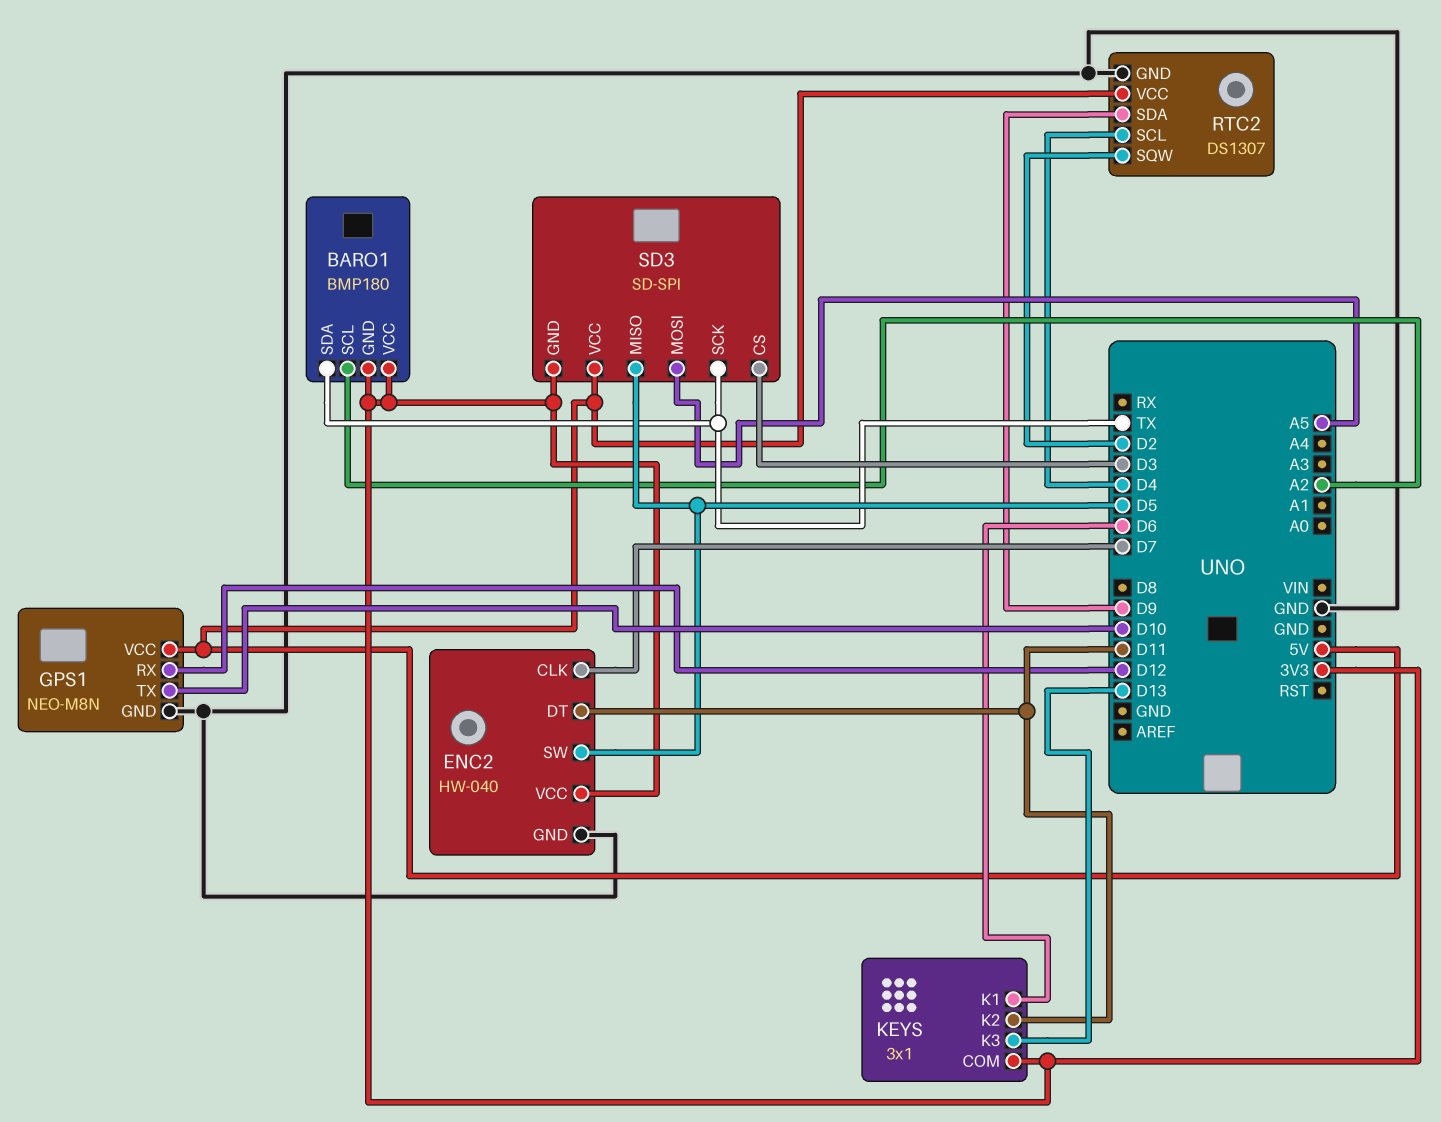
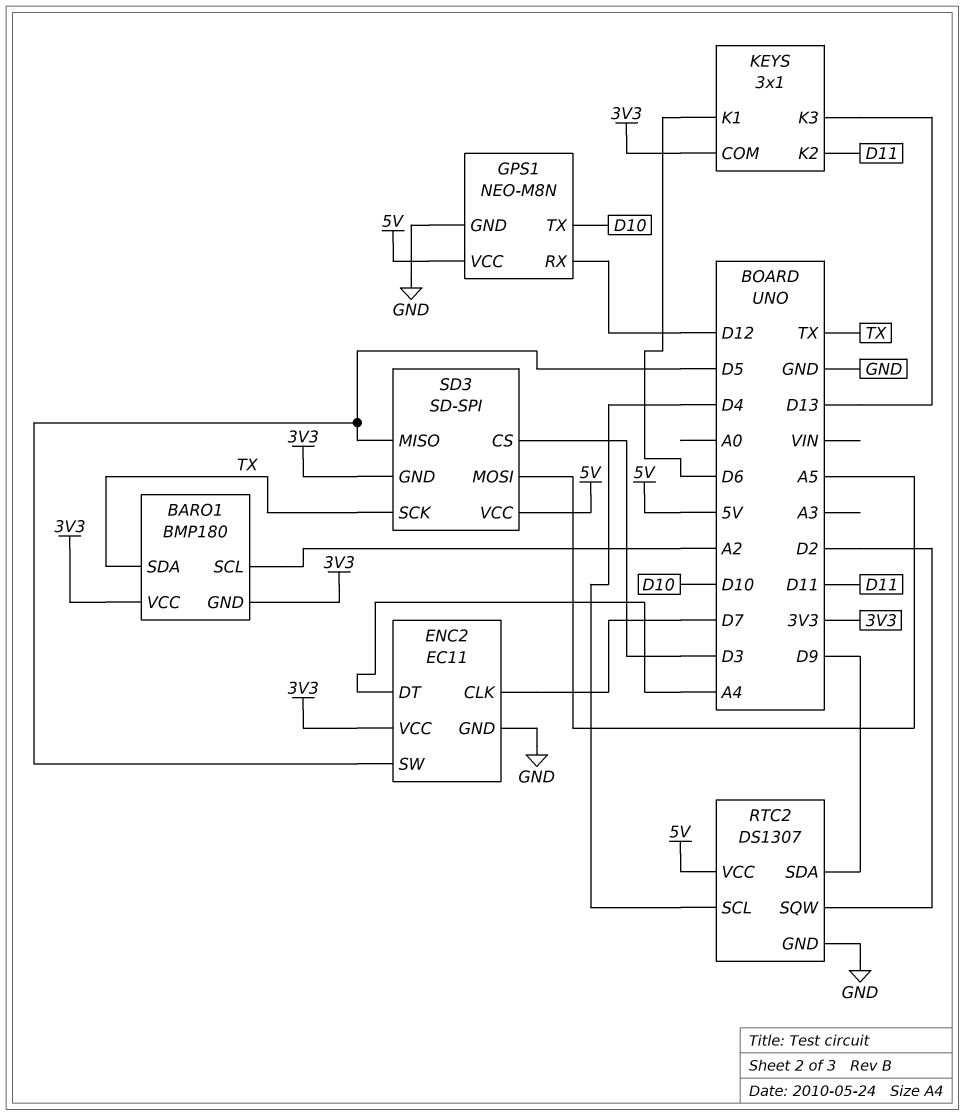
ENC2: HW-040 -> EC11
ENC2 pin DT: D11 -> A4

